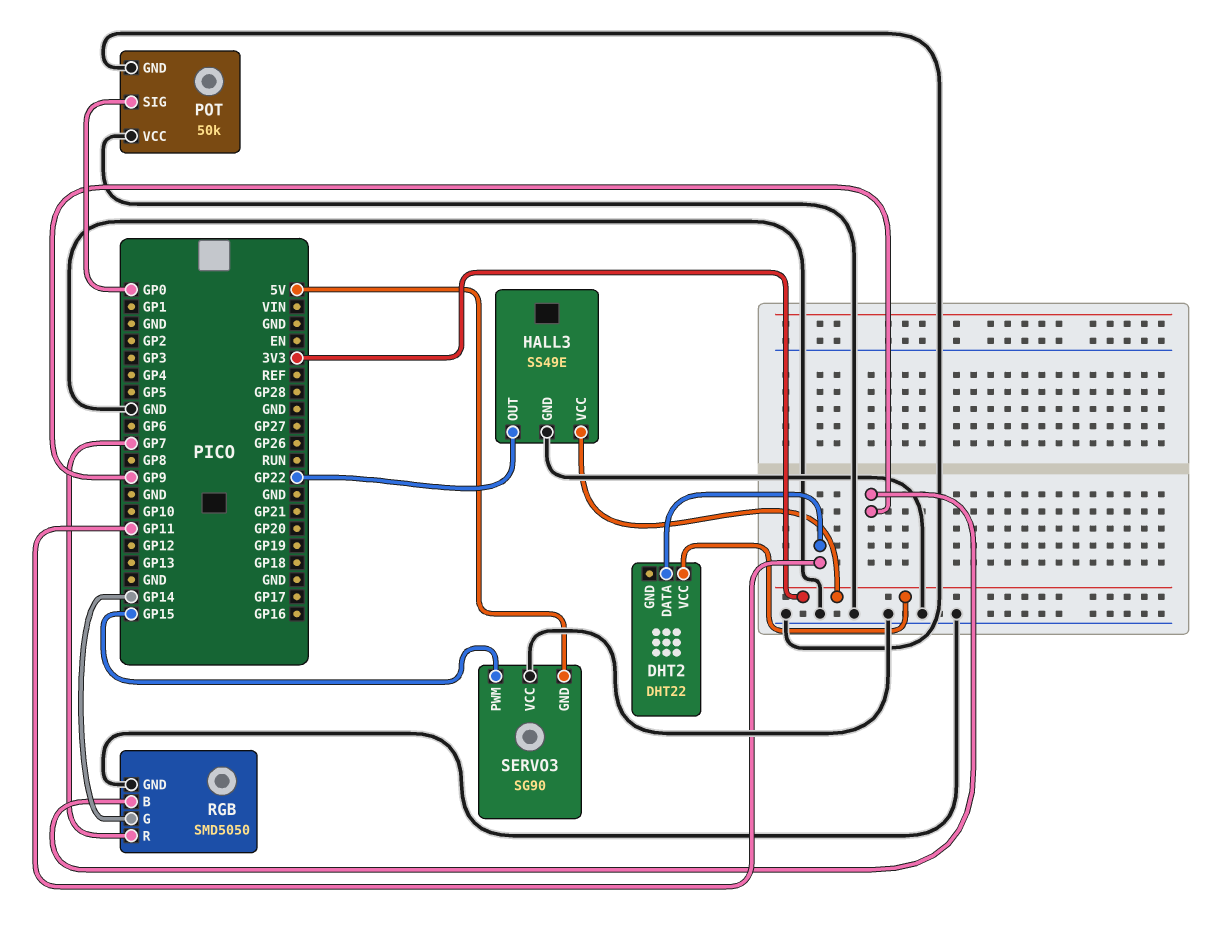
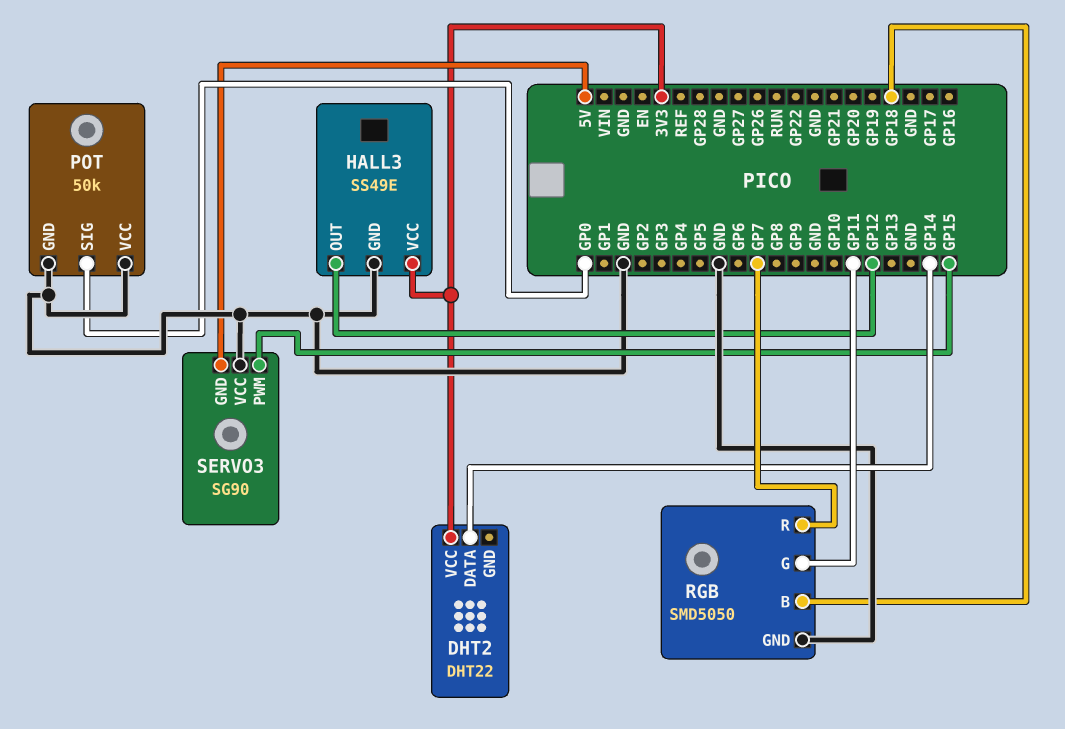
DHT2 pin DATA: GP11 -> GP14
HALL3 pin OUT: GP22 -> GP12
RGB pin B: GP9 -> GP18
RGB pin G: GP14 -> GP11

